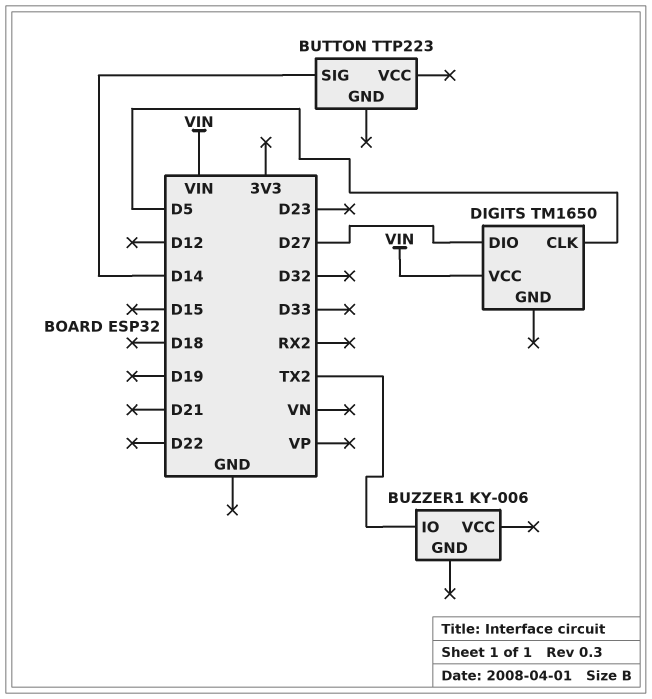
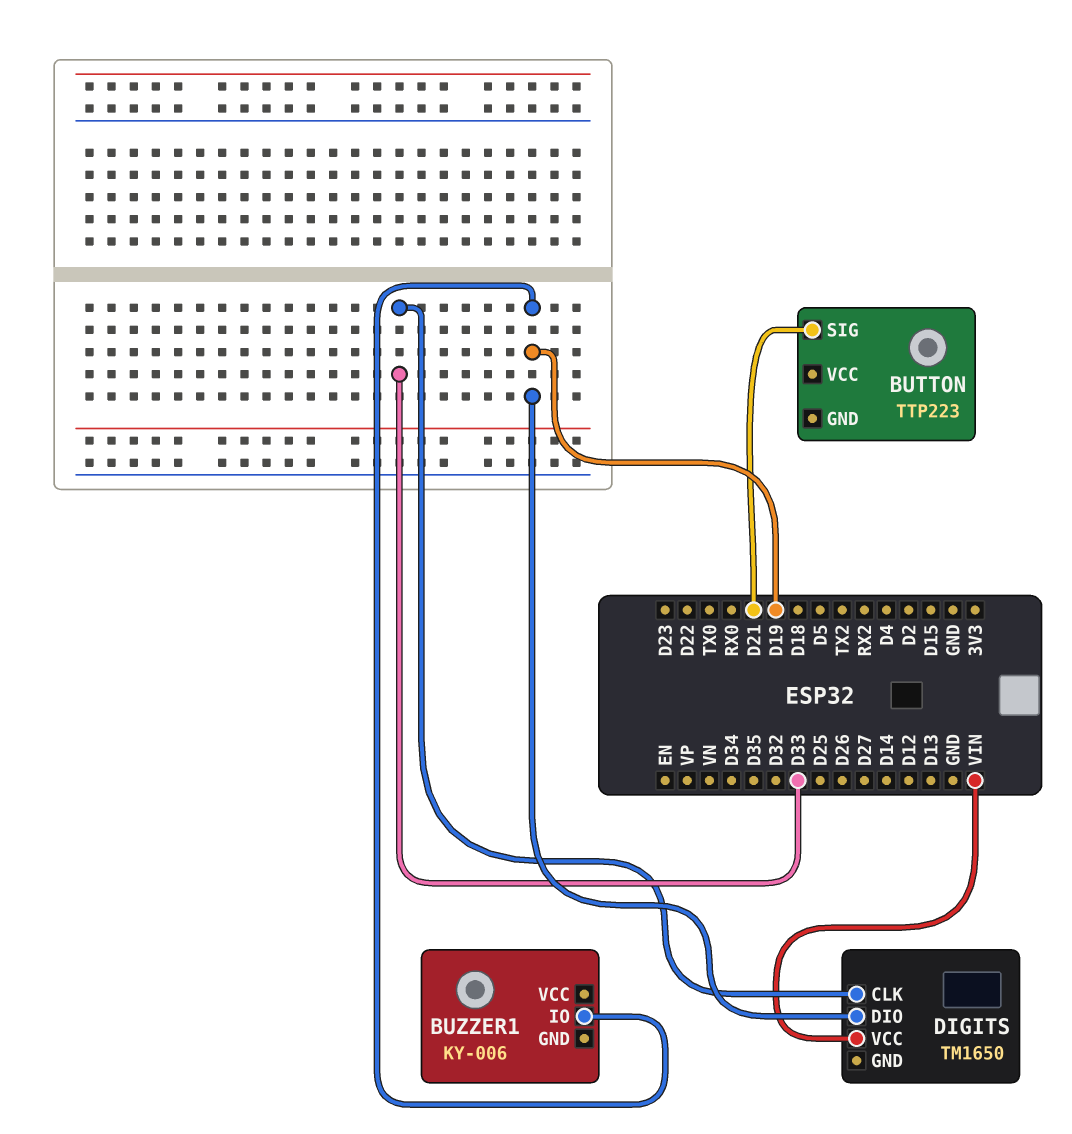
BUTTON pin SIG: D14 -> D21
BUZZER1 pin IO: TX2 -> D19
DIGITS pin CLK: D5 -> D33
DIGITS pin DIO: D27 -> D19

